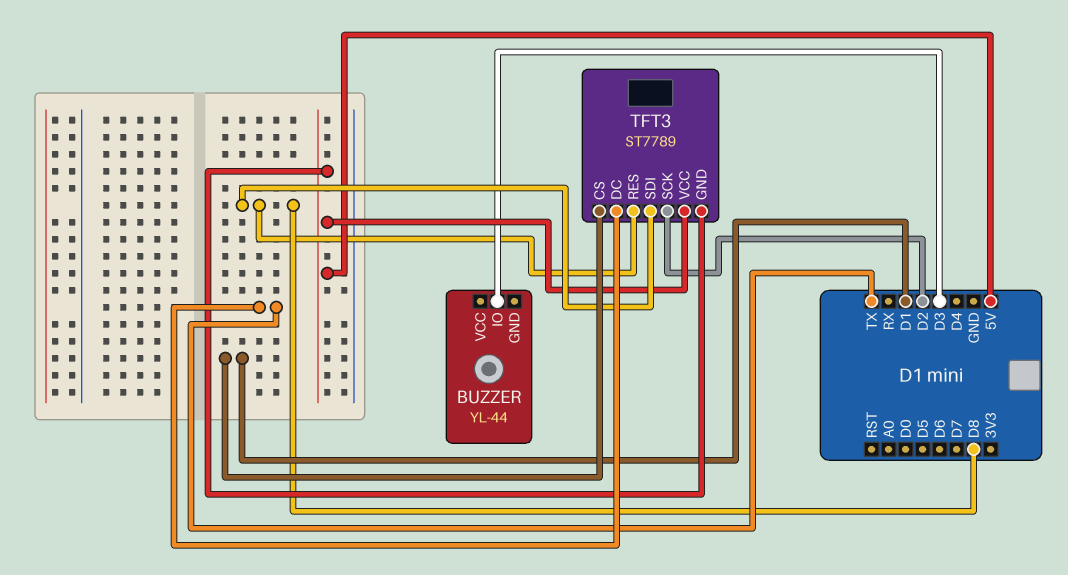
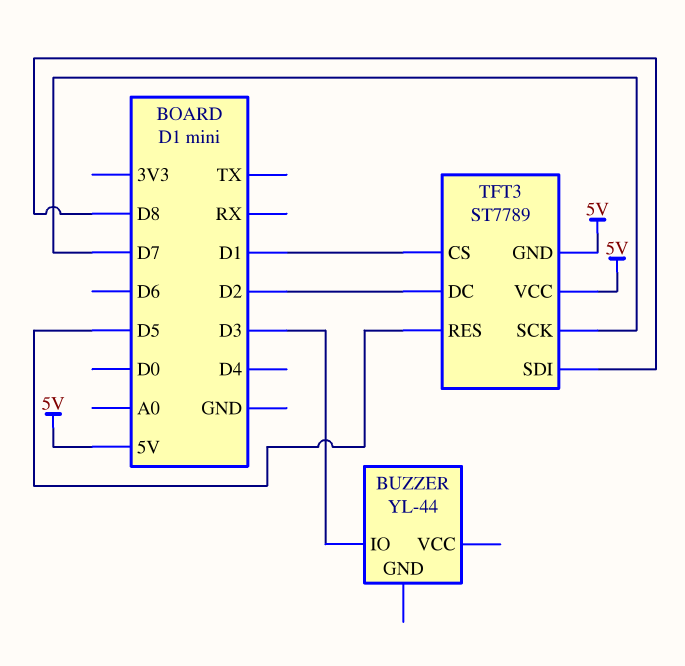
TFT3 pin DC: TX -> D2
TFT3 pin RES: D8 -> D5
TFT3 pin SCK: D2 -> D7

